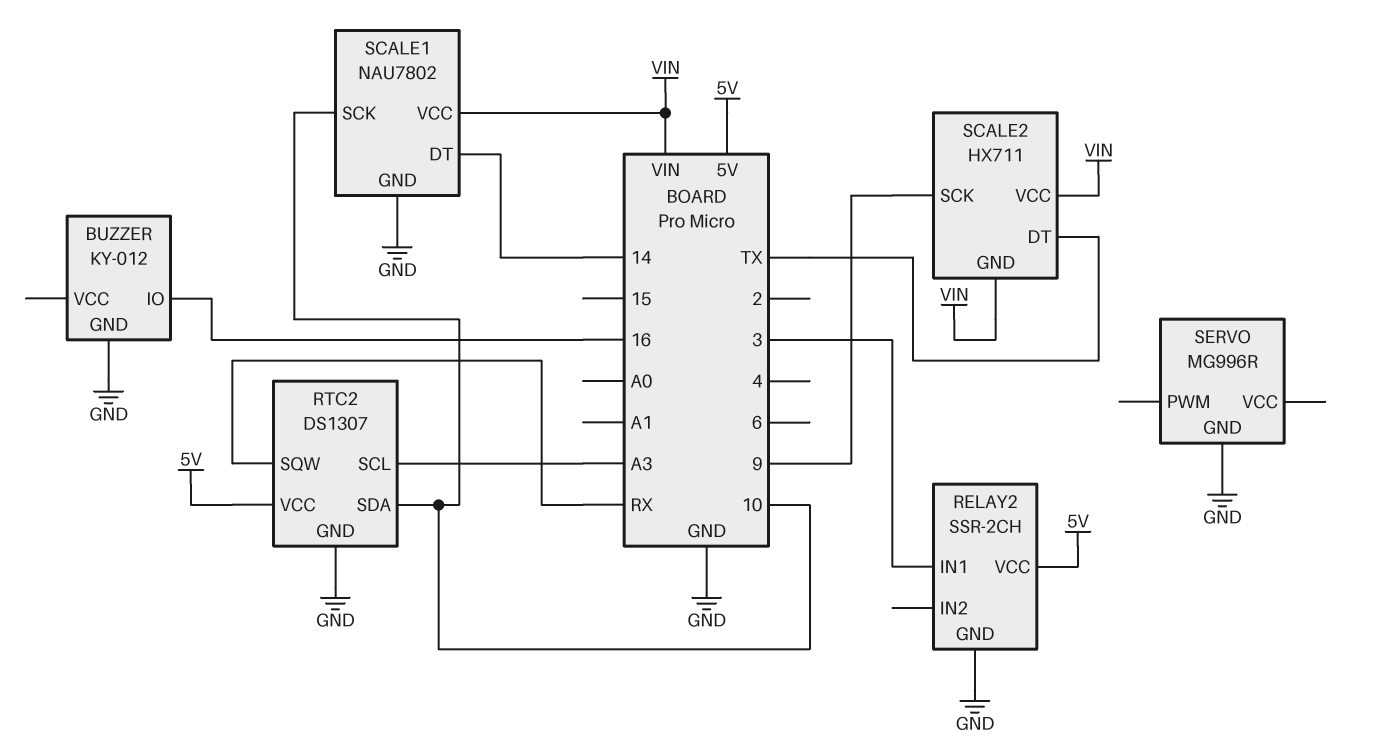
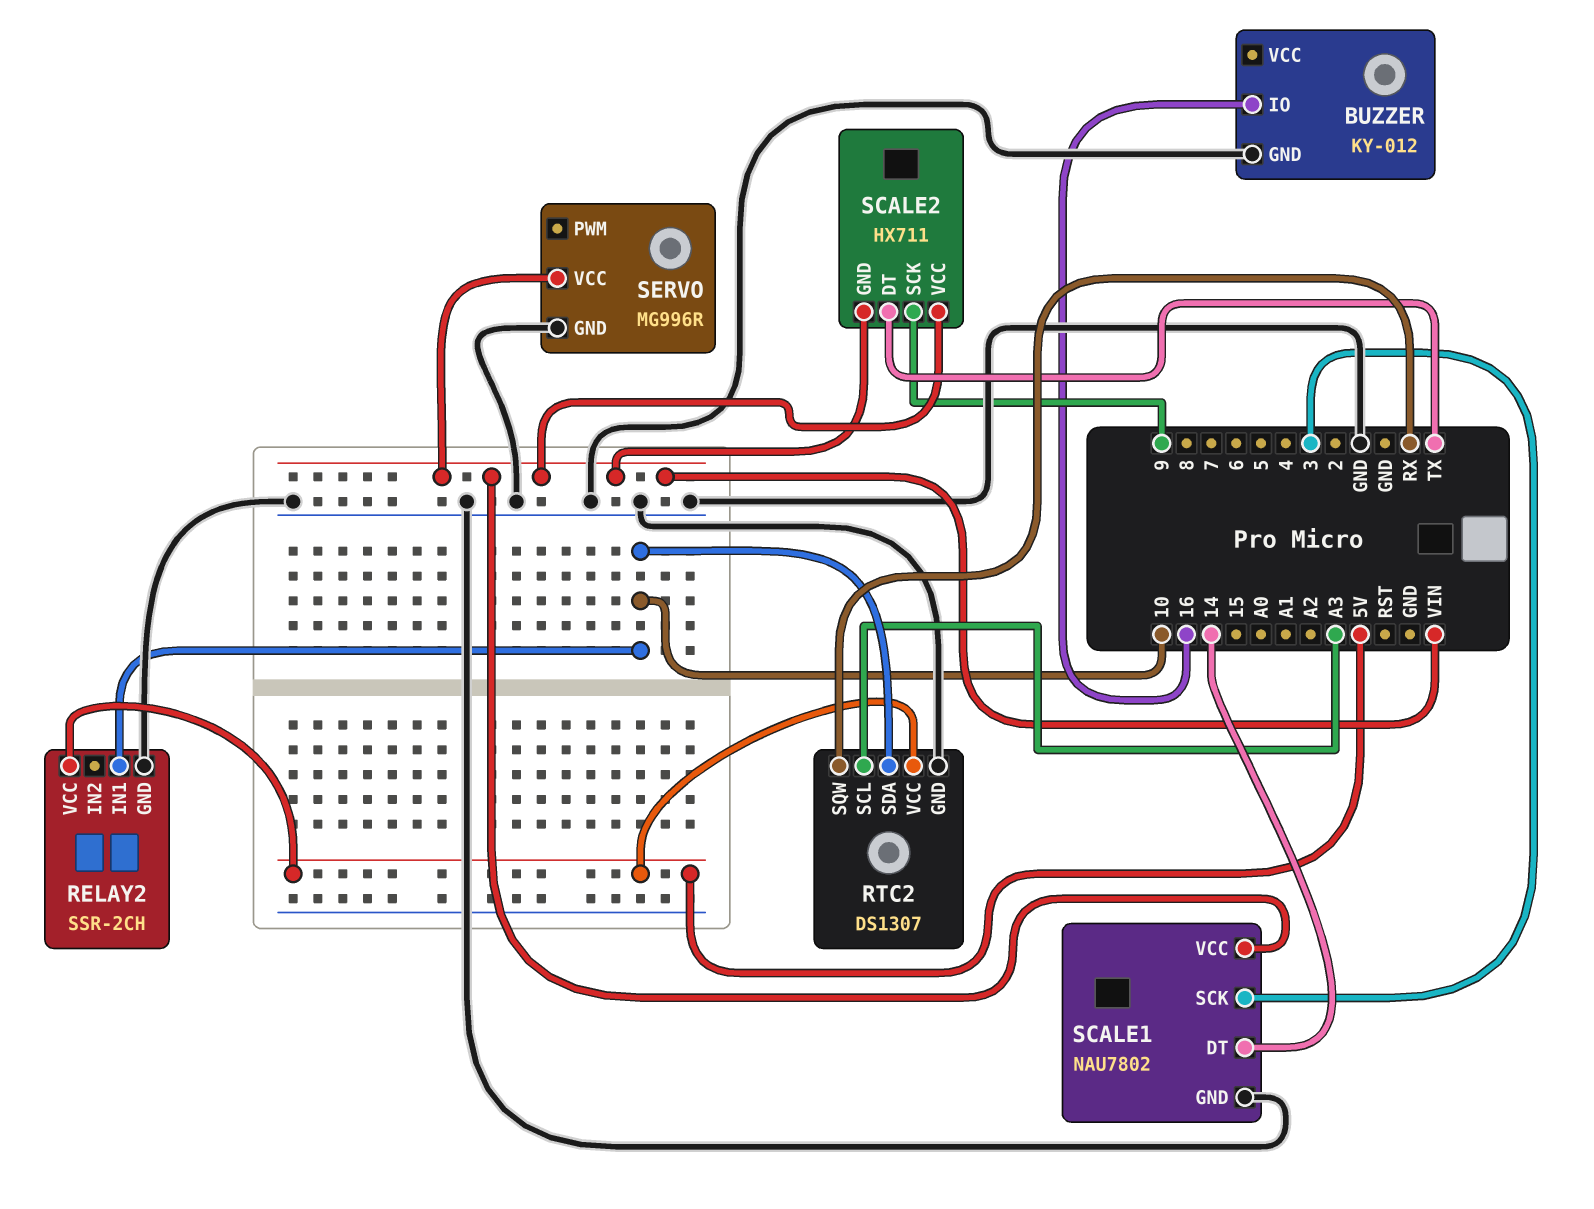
RELAY2 pin IN1: 3 -> 10
SCALE1 pin SCK: 10 -> 3
SERVO pin VCC: none -> VIN

